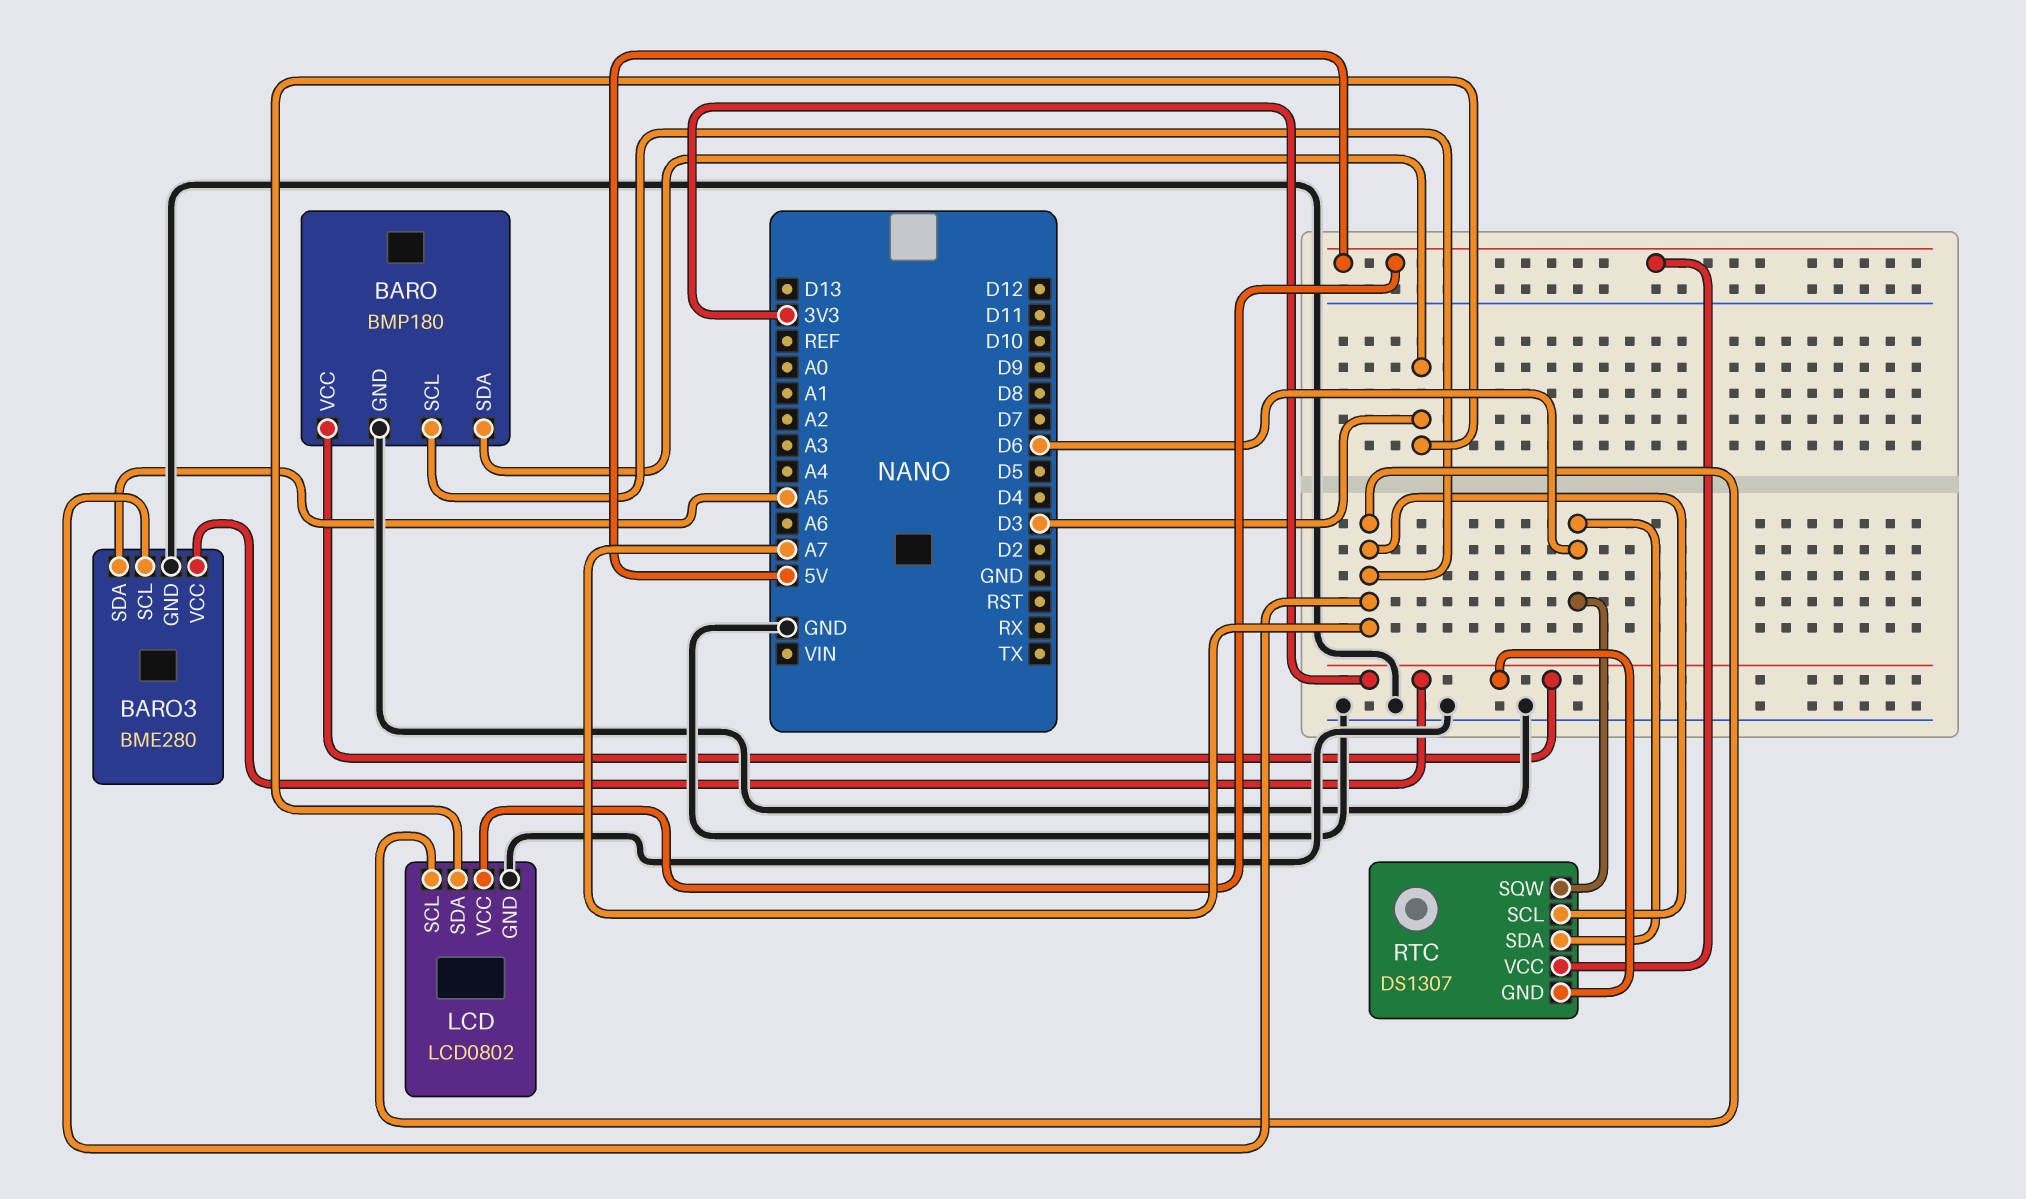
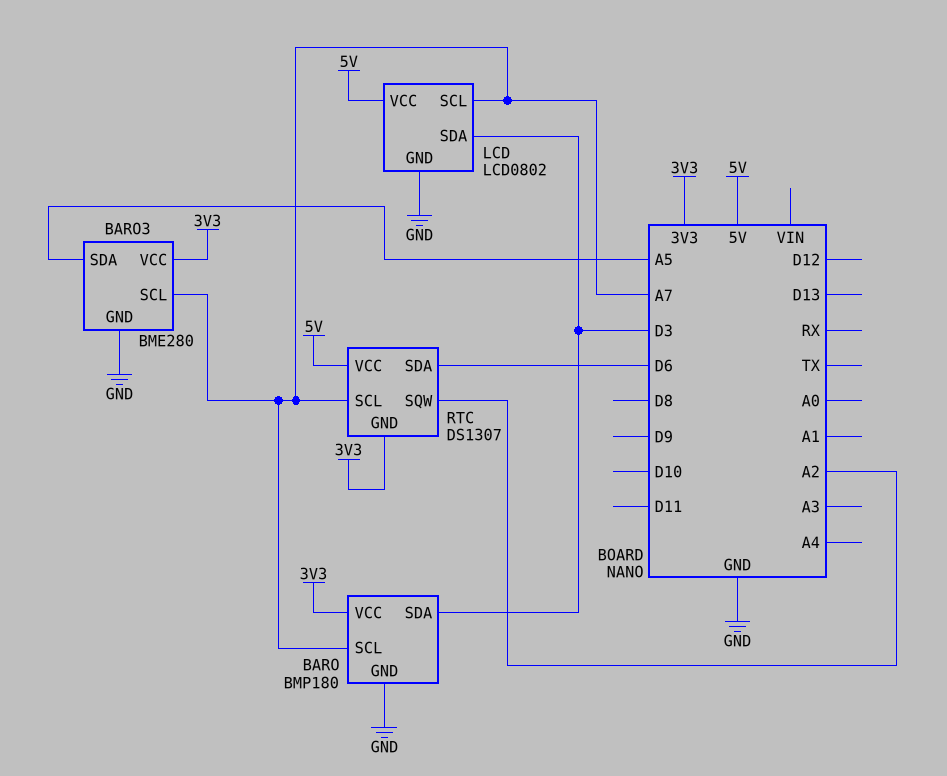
RTC pin SQW: D6 -> A2

